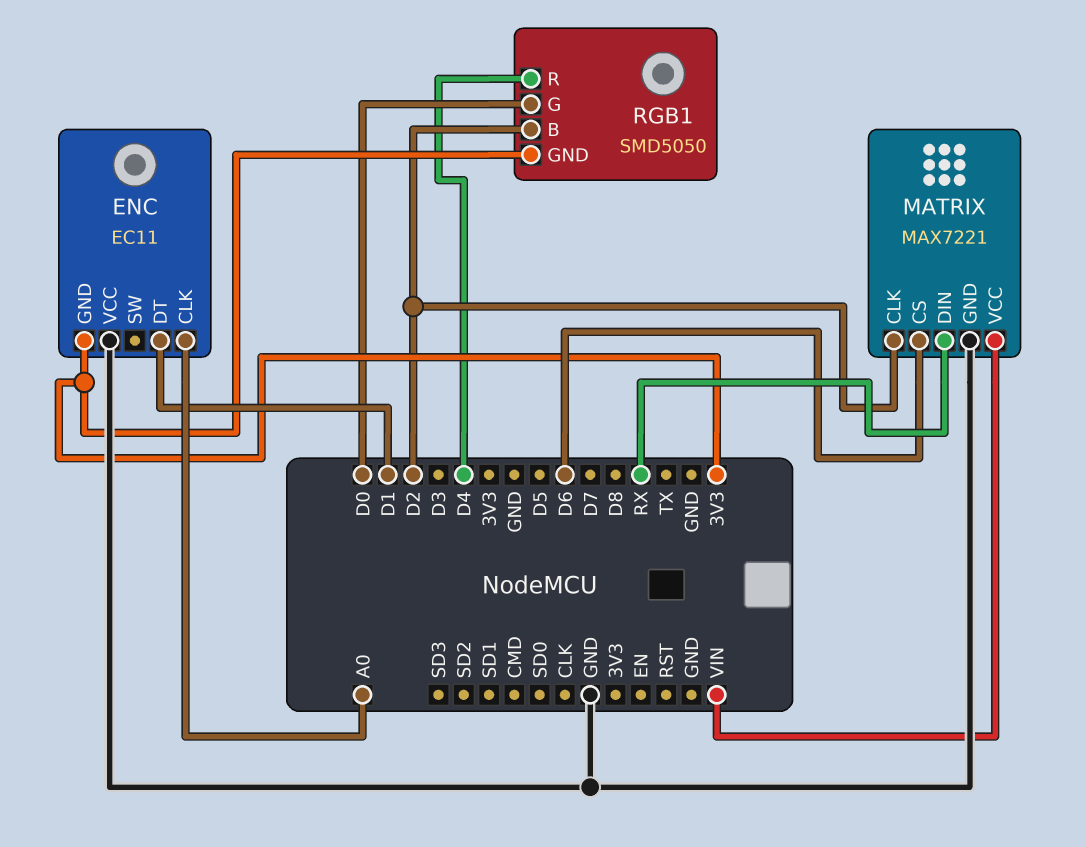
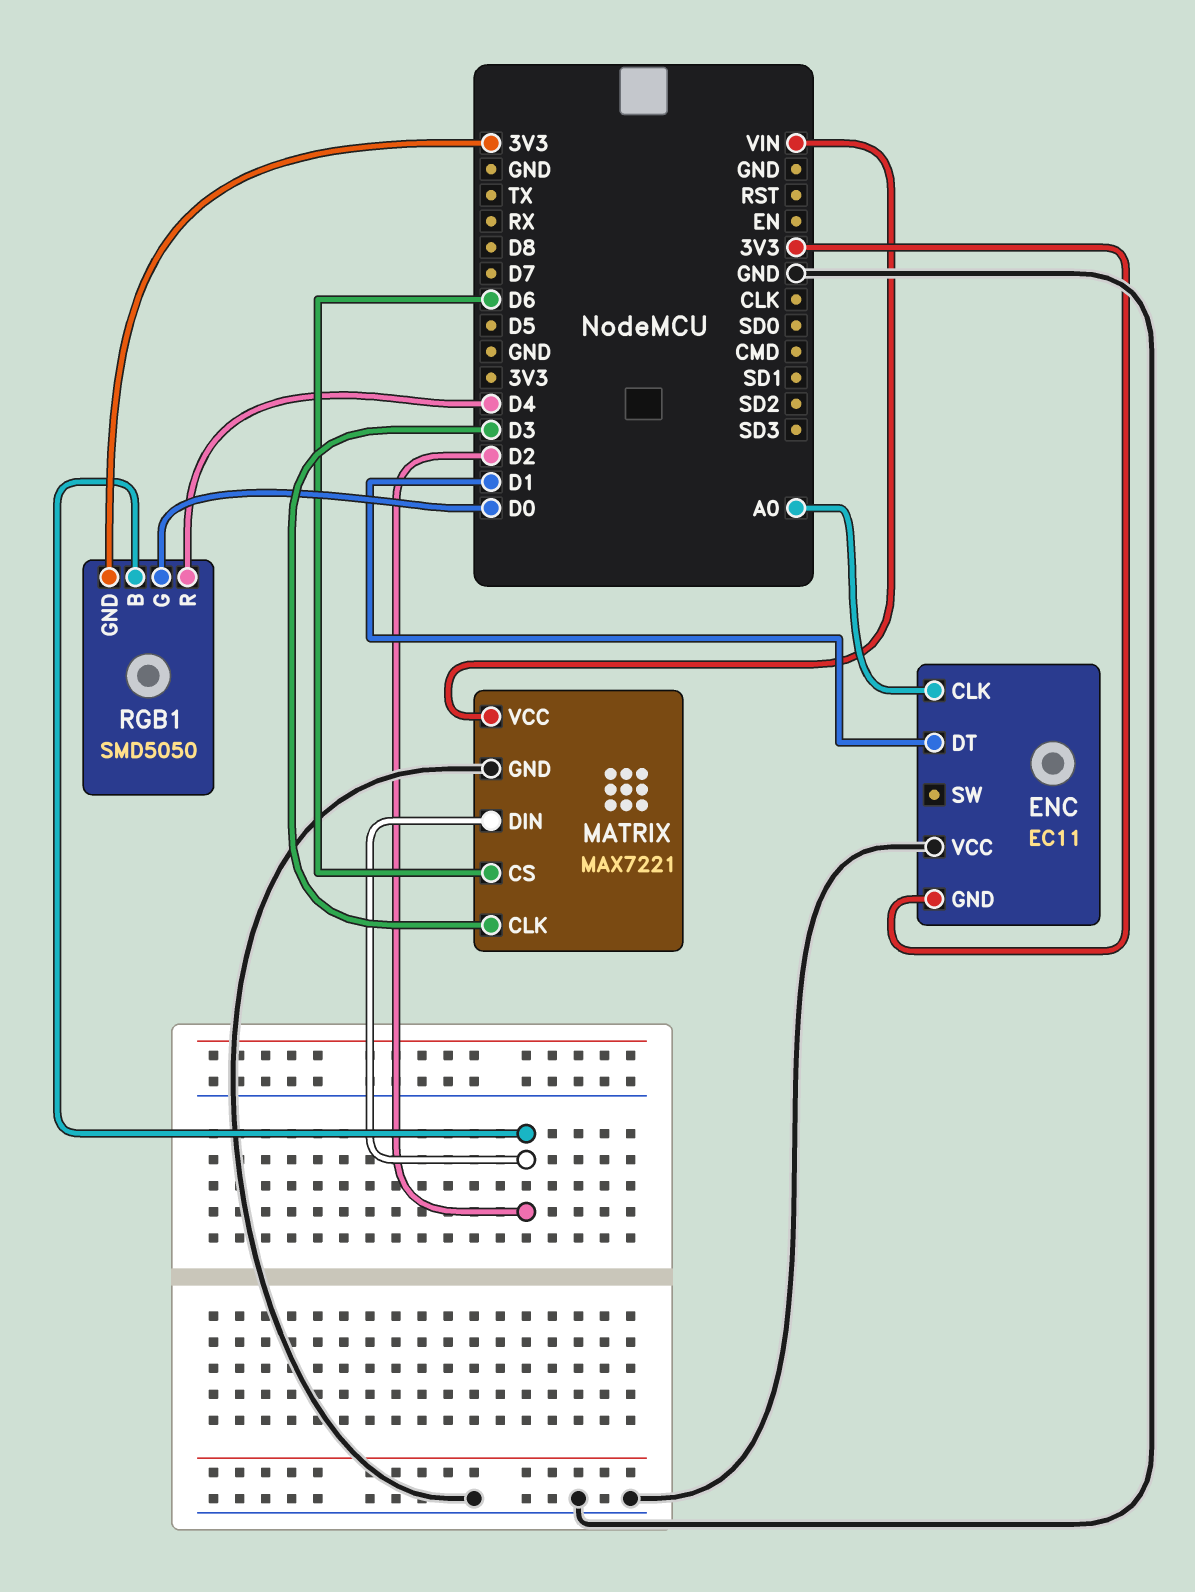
MATRIX pin CLK: D2 -> D3
MATRIX pin DIN: RX -> D2

